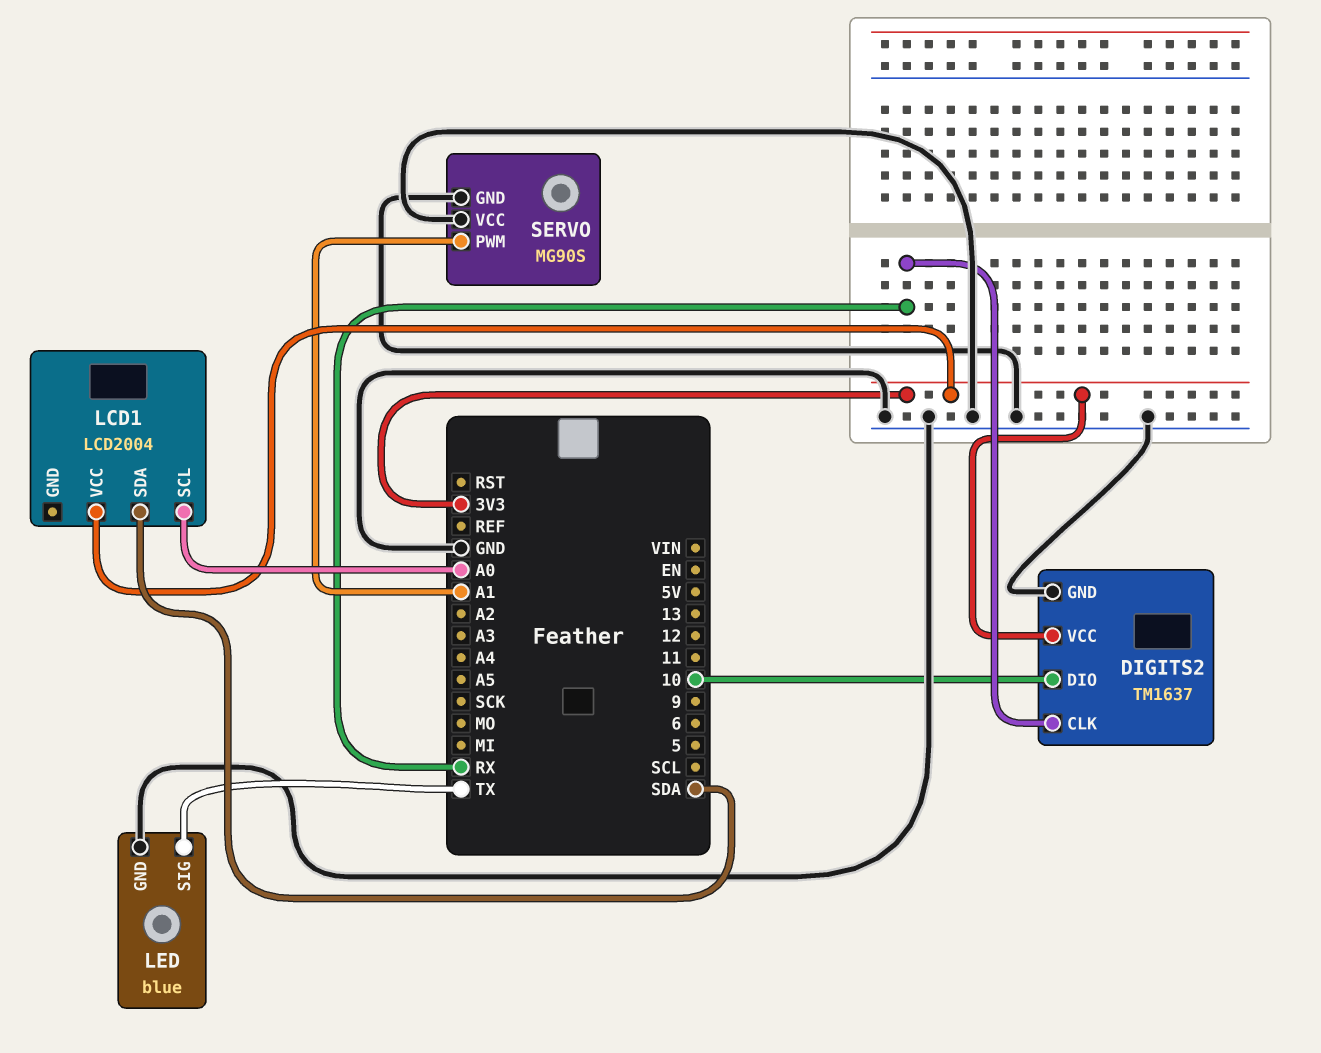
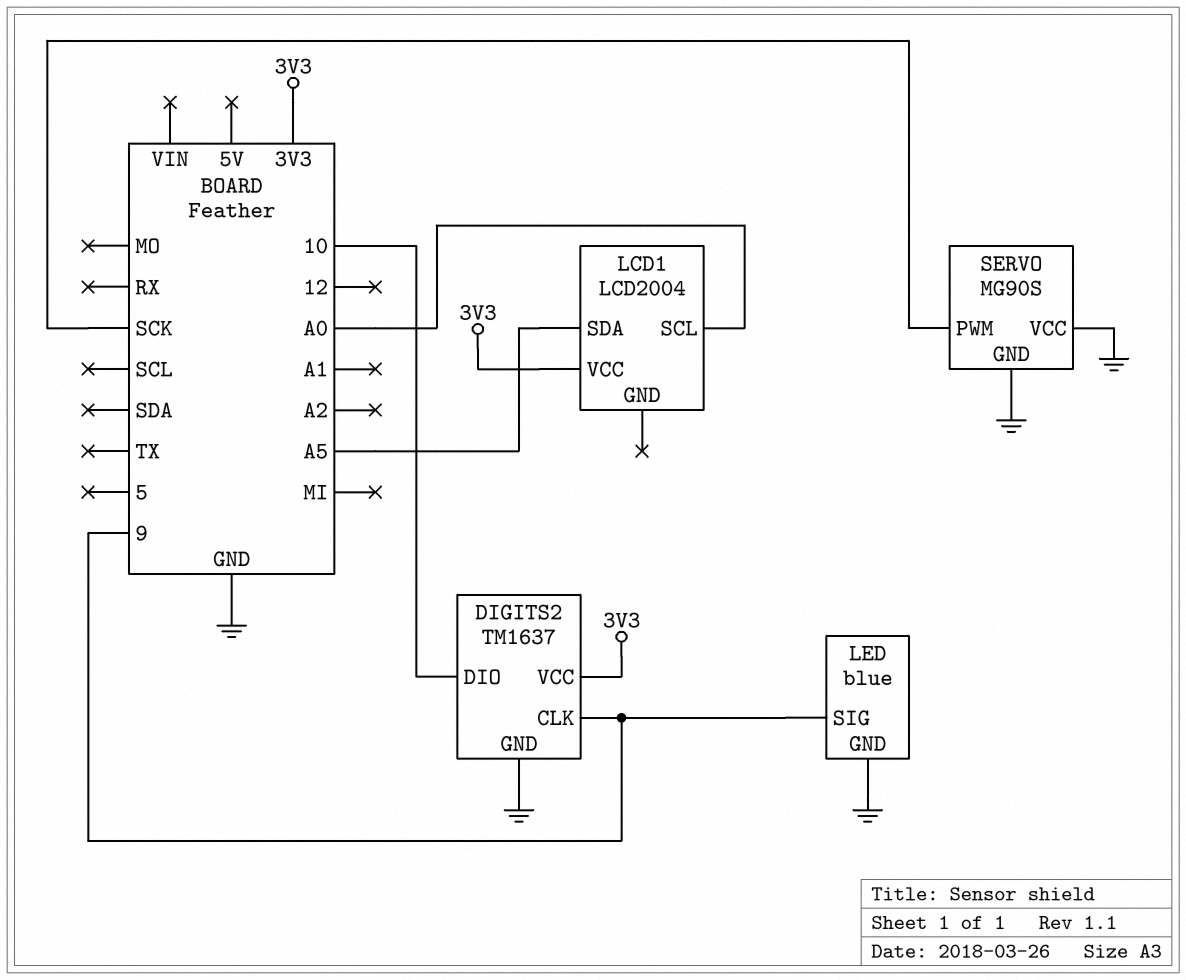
DIGITS2 pin CLK: RX -> 9
LCD1 pin SDA: SDA -> A5
LED pin SIG: TX -> 9
SERVO pin PWM: A1 -> SCK

